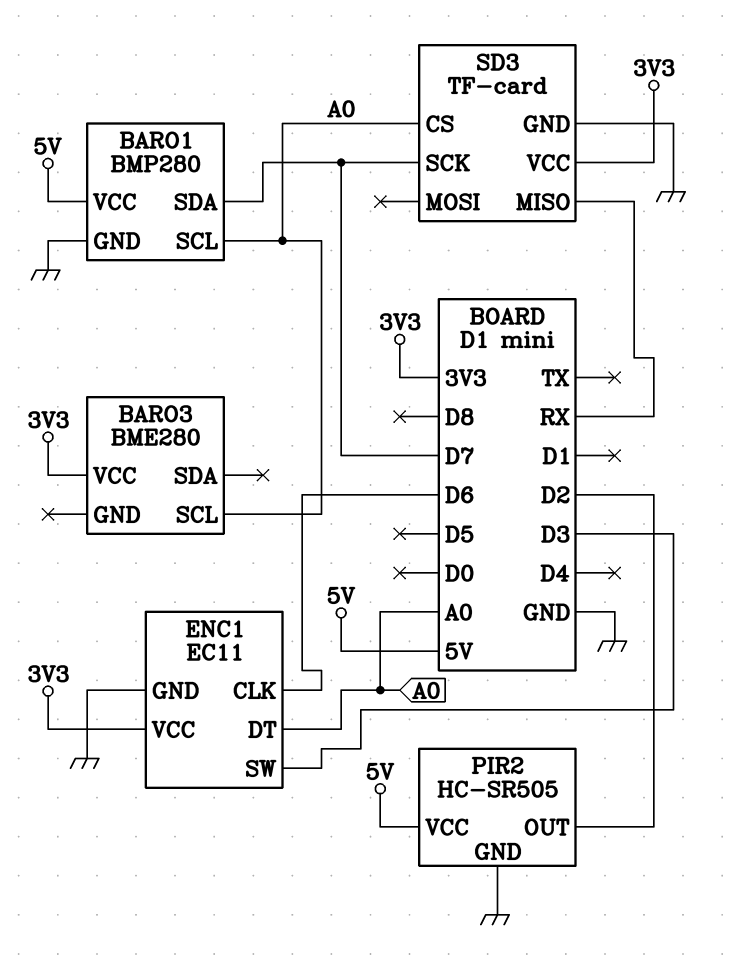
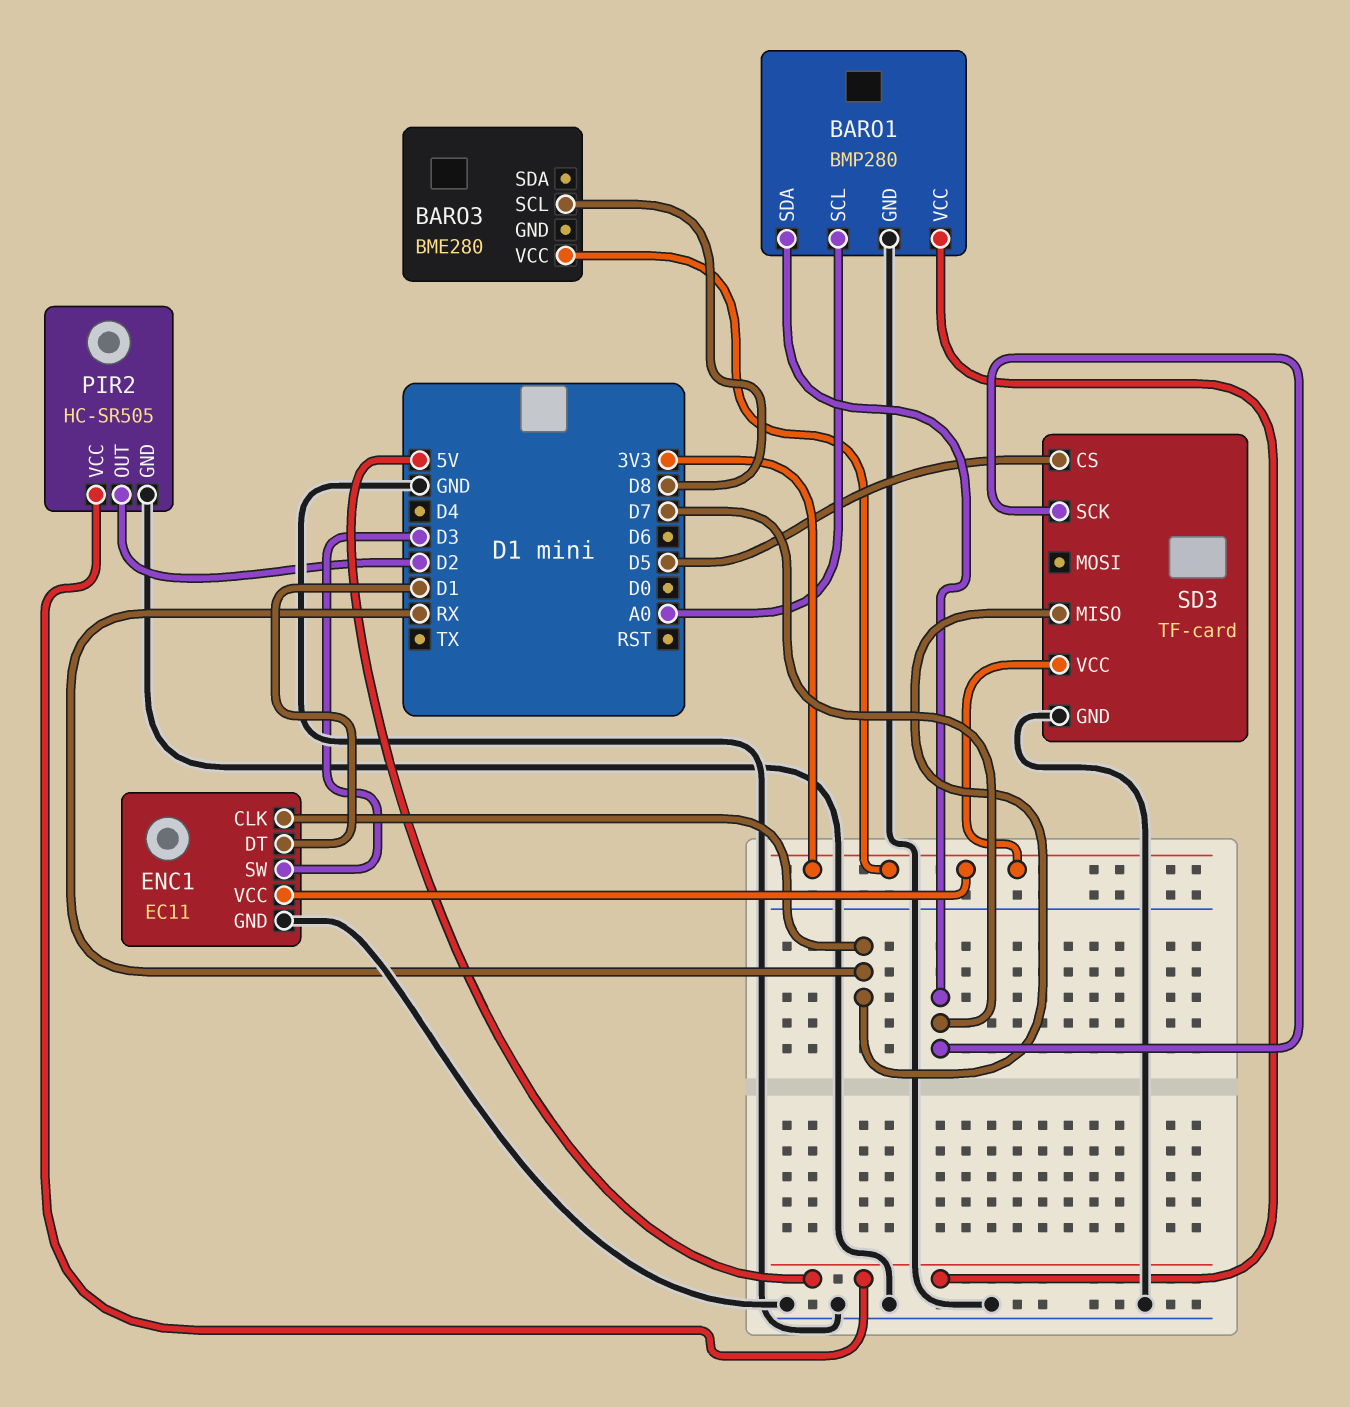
BARO3 pin SCL: A0 -> D8
ENC1 pin CLK: D6 -> RX
ENC1 pin DT: A0 -> D1
SD3 pin CS: A0 -> D5

